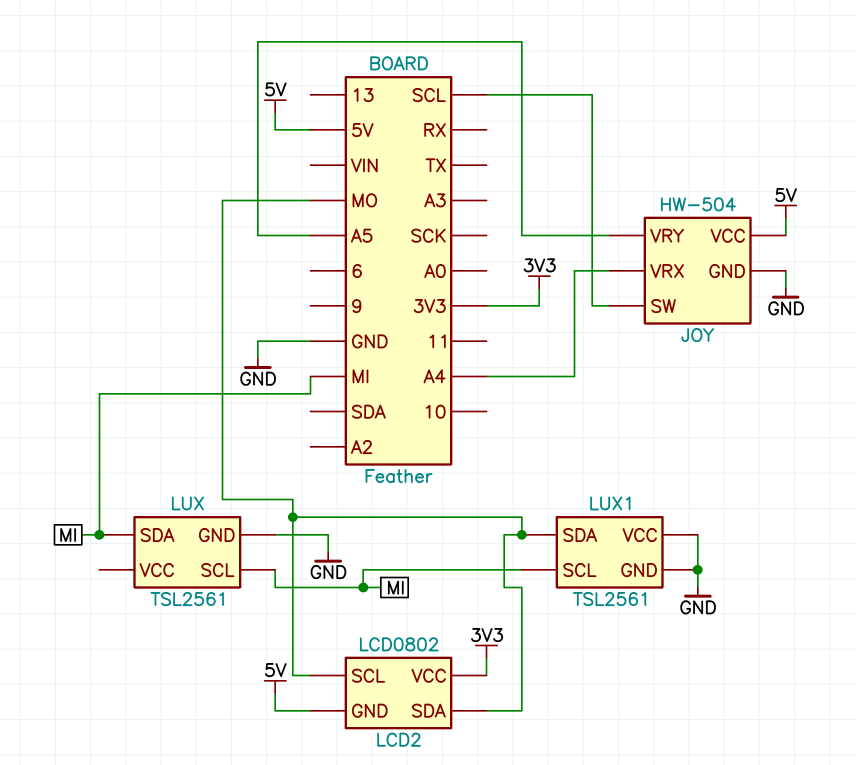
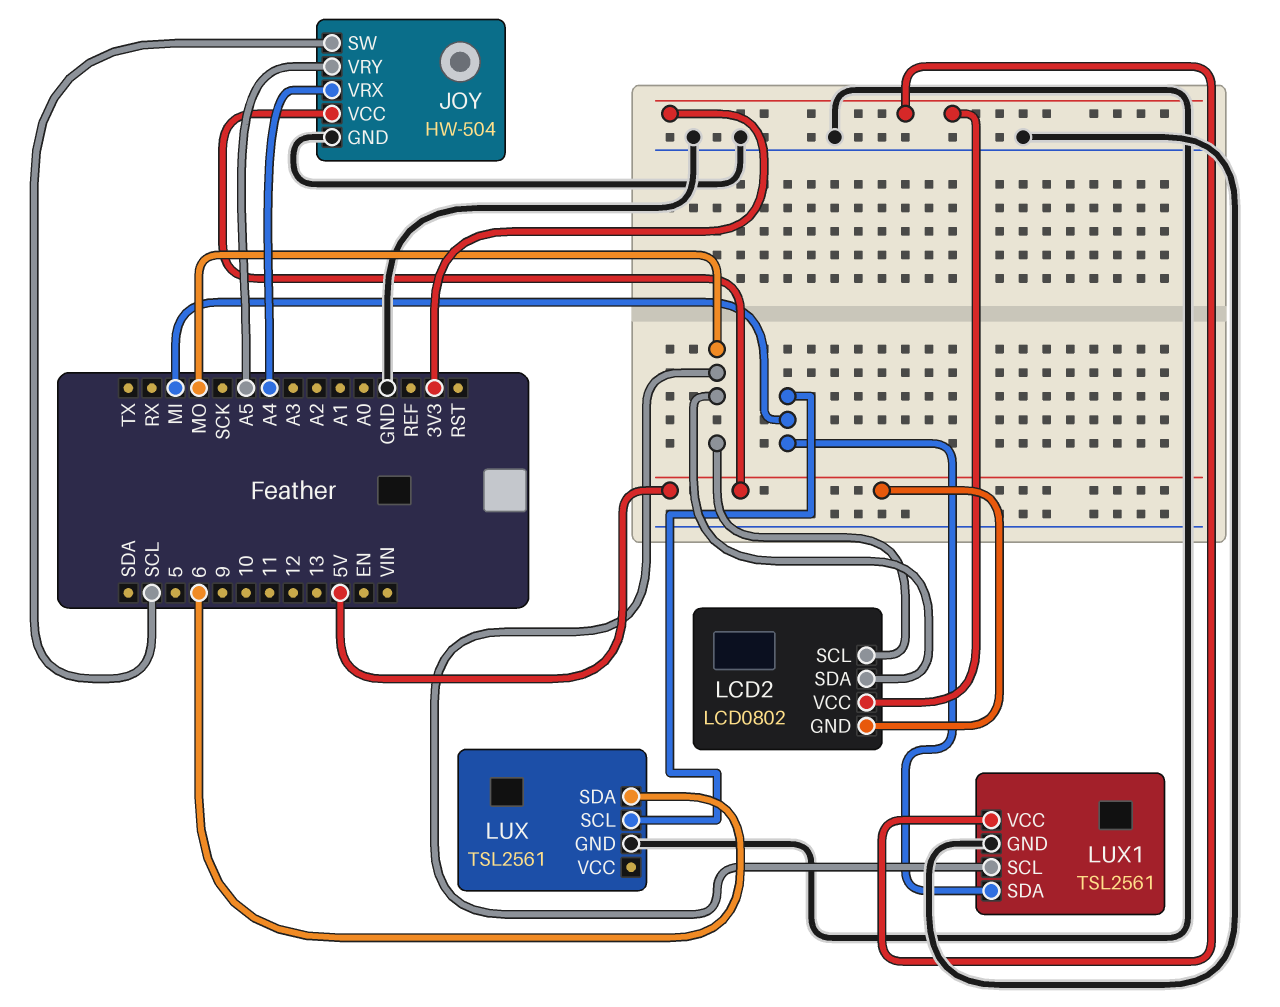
LUX pin SDA: MI -> 6
LUX1 pin SCL: MI -> MO
LUX1 pin SDA: MO -> MI
LUX1 pin VCC: GND -> 3V3

